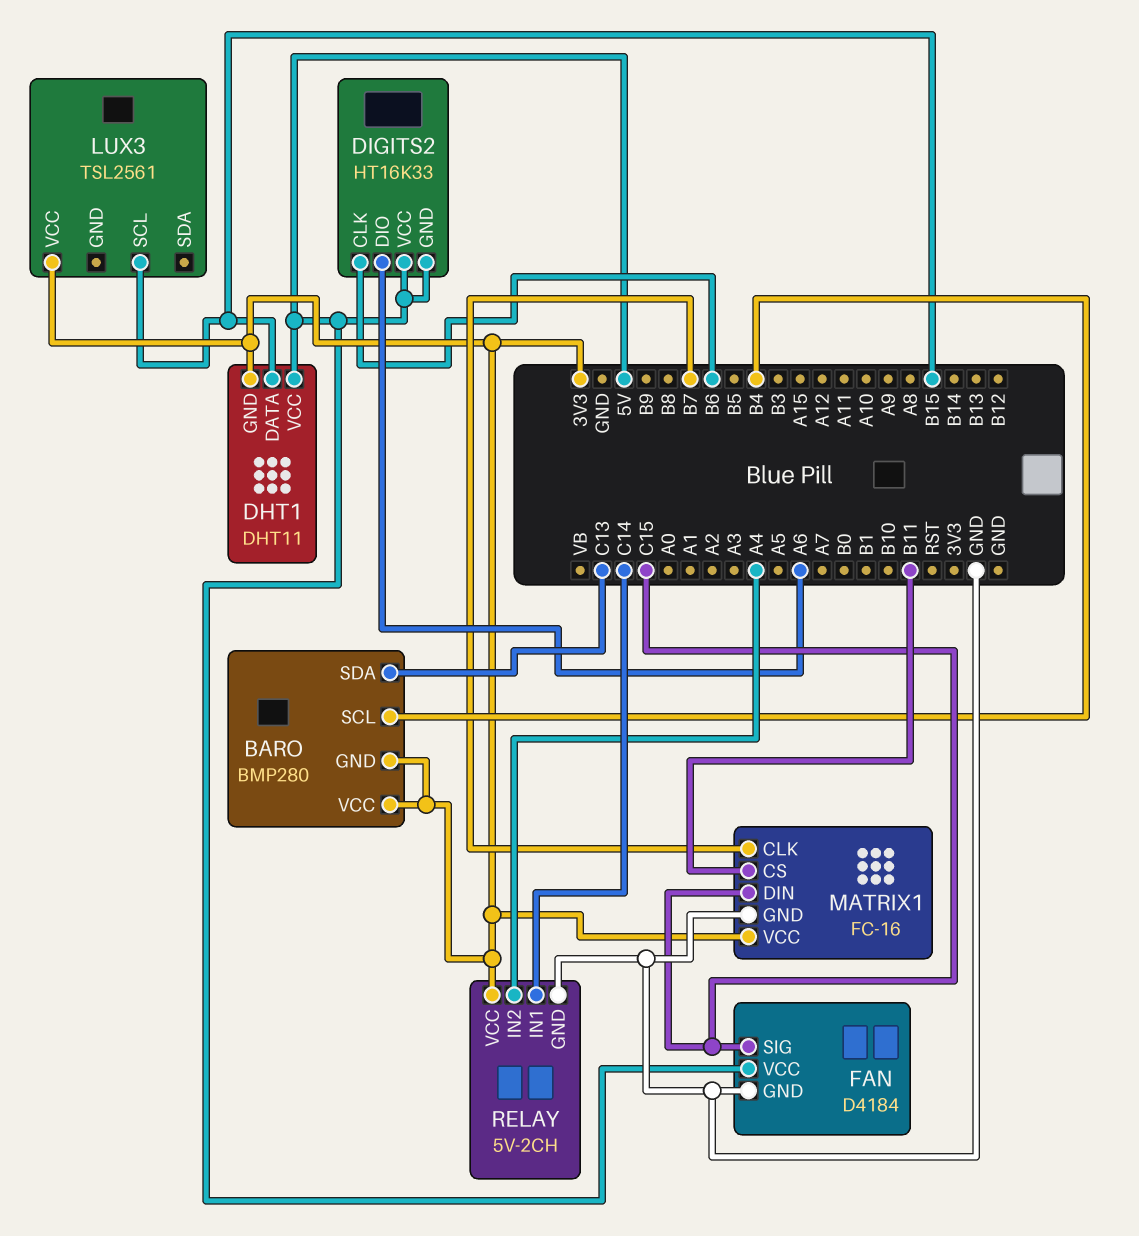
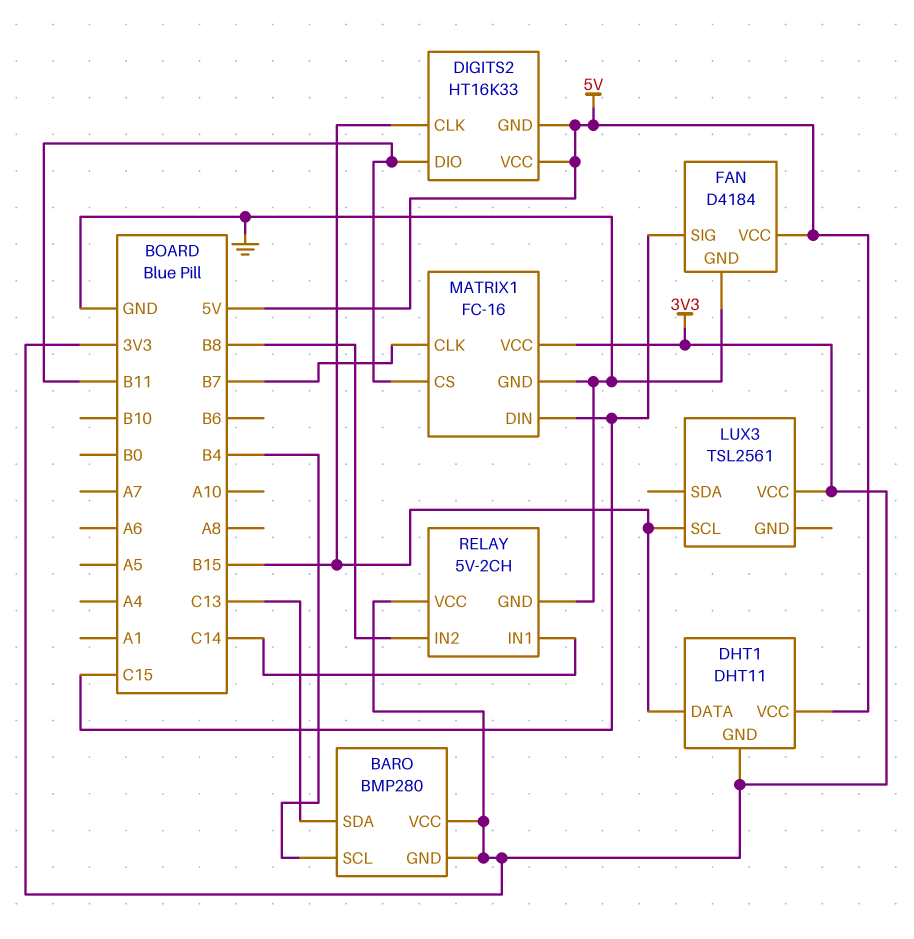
DIGITS2 pin CLK: B6 -> B15
DIGITS2 pin DIO: A6 -> B11
RELAY pin IN2: A4 -> B8

